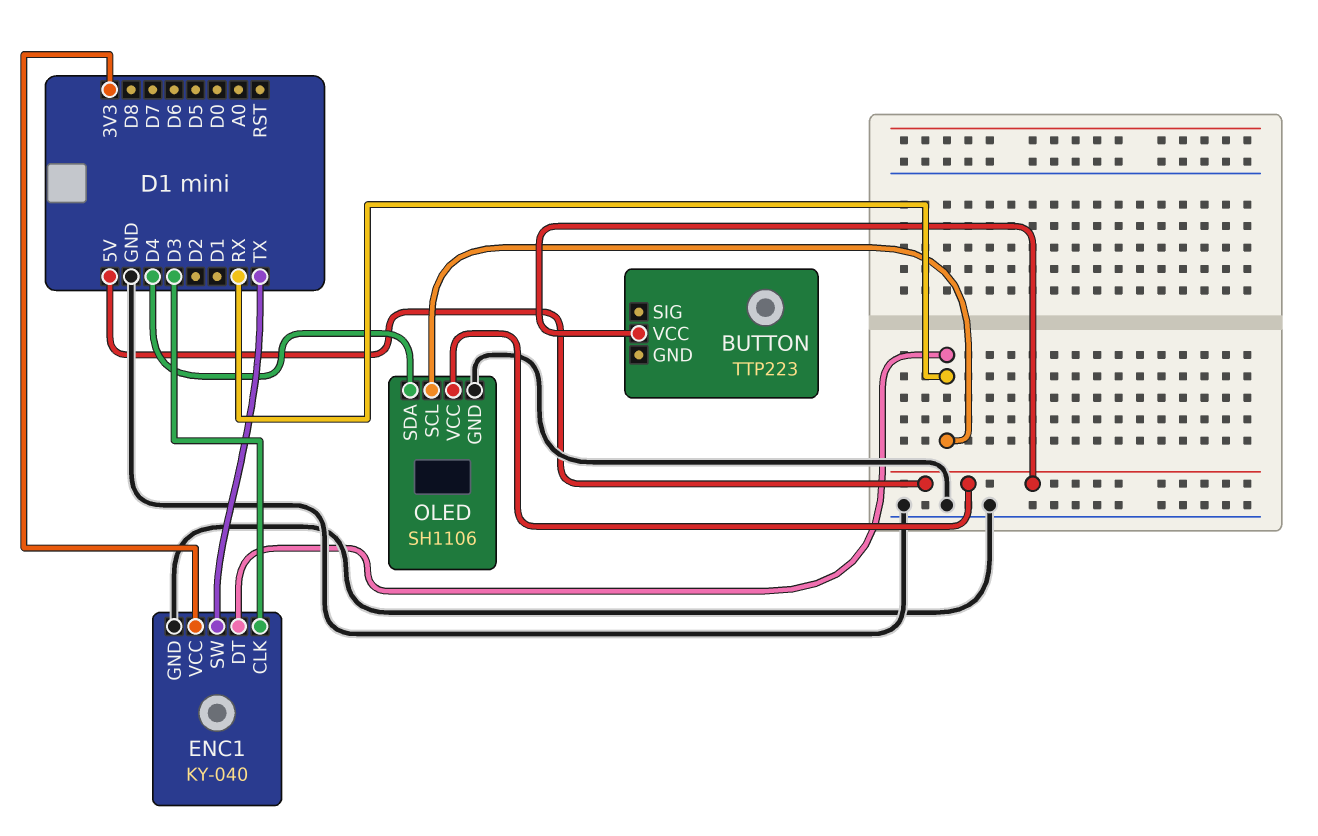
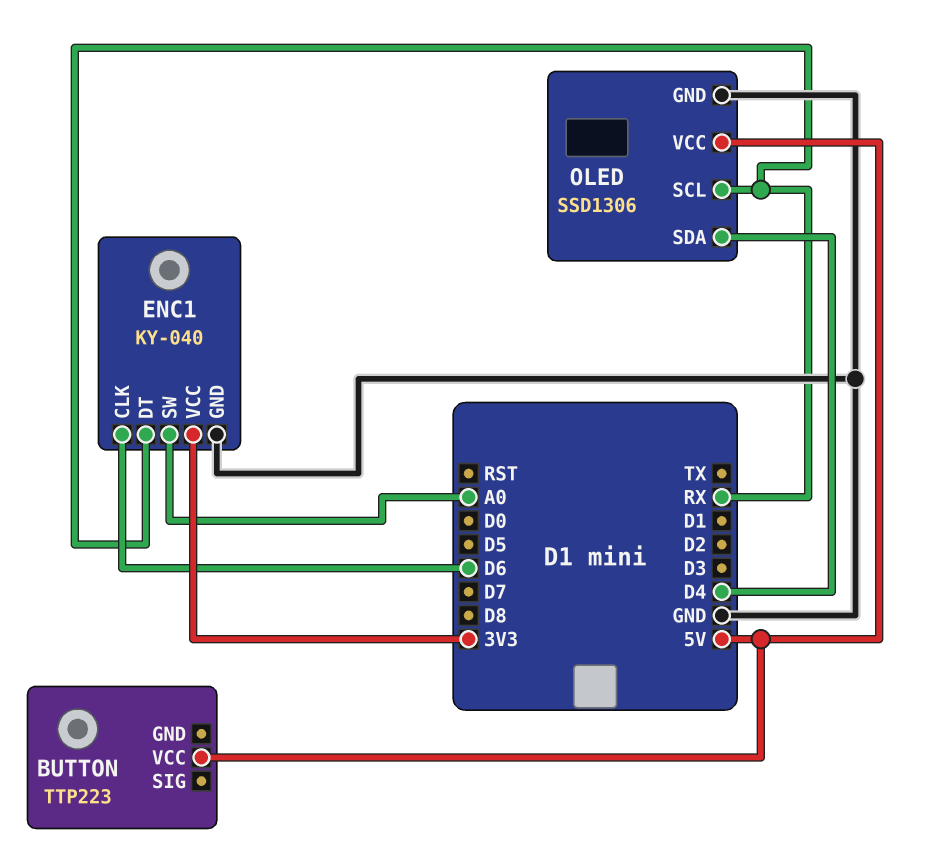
ENC1 pin CLK: D3 -> D6
ENC1 pin SW: TX -> A0
OLED: SH1106 -> SSD1306

